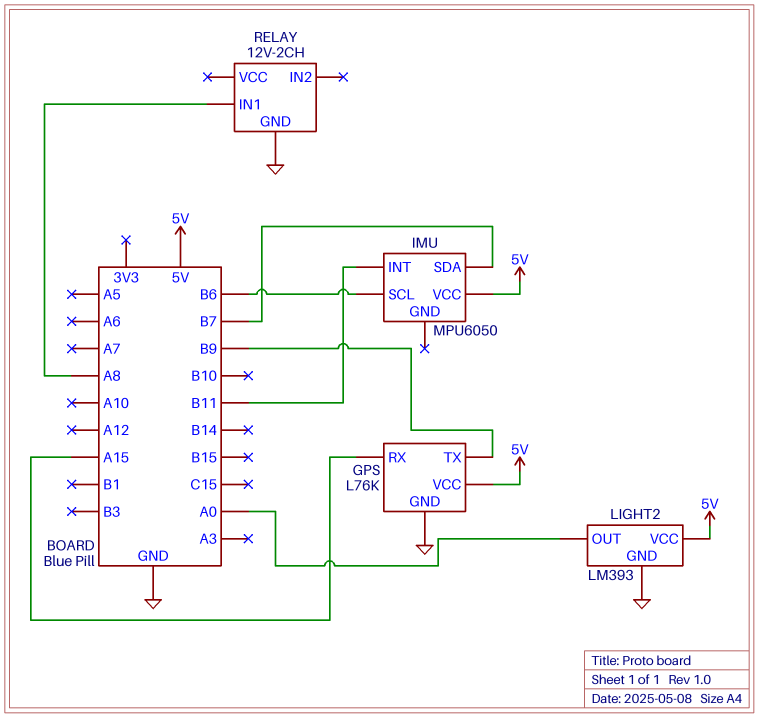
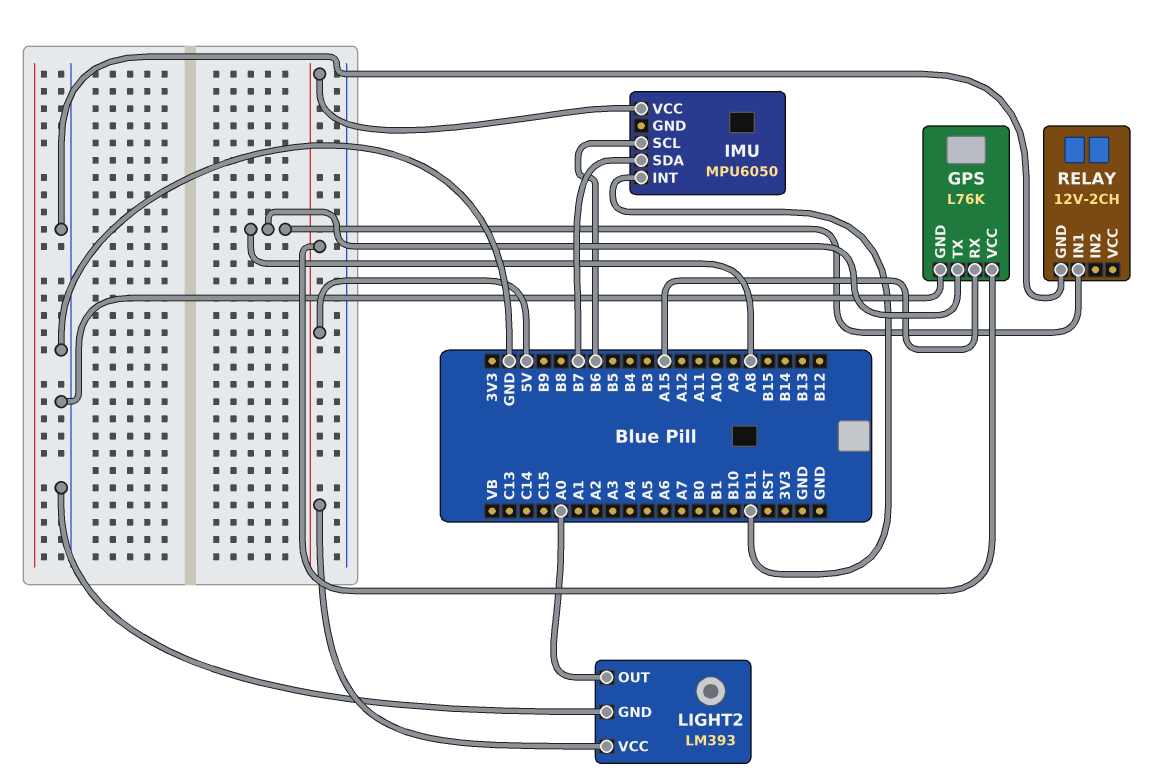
GPS pin TX: B9 -> A8

